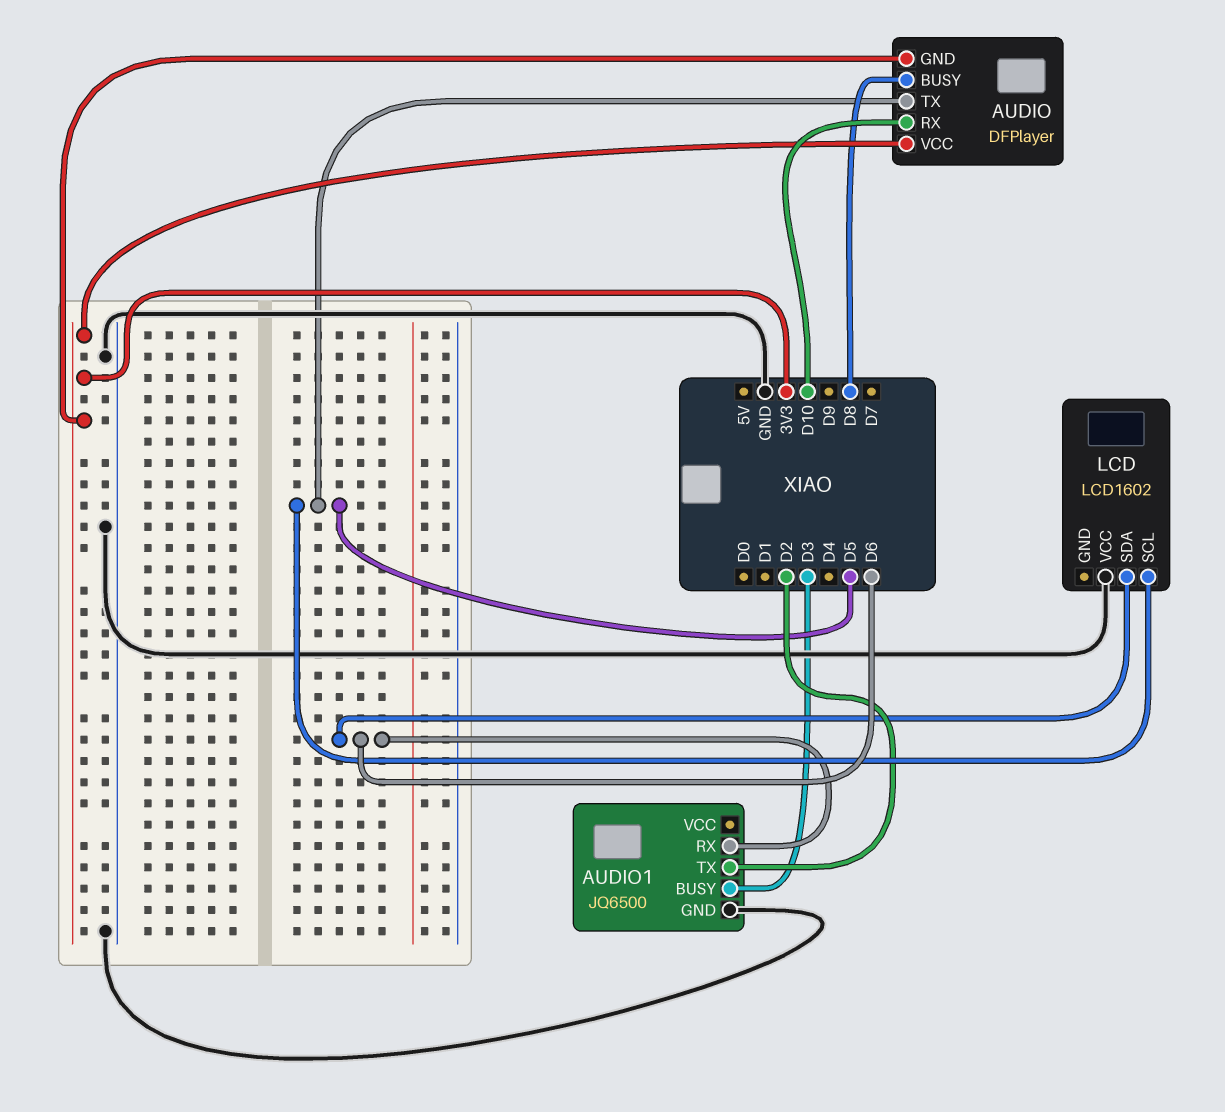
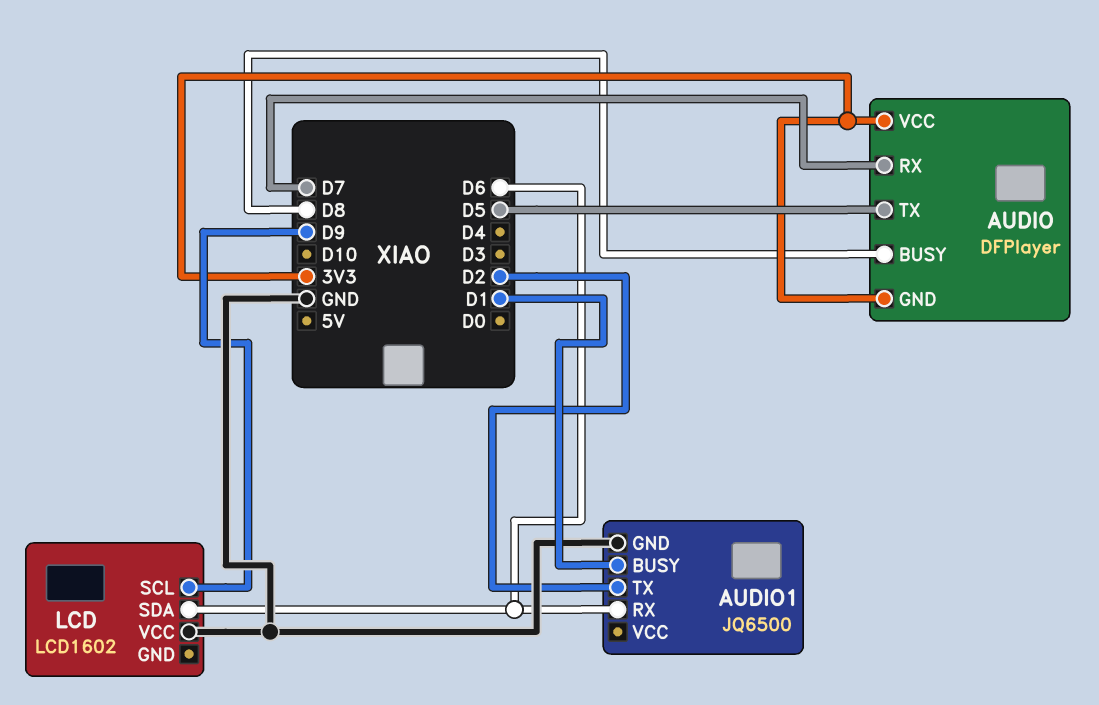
AUDIO pin RX: D10 -> D7
AUDIO1 pin BUSY: D3 -> D1
LCD pin SCL: D5 -> D9

